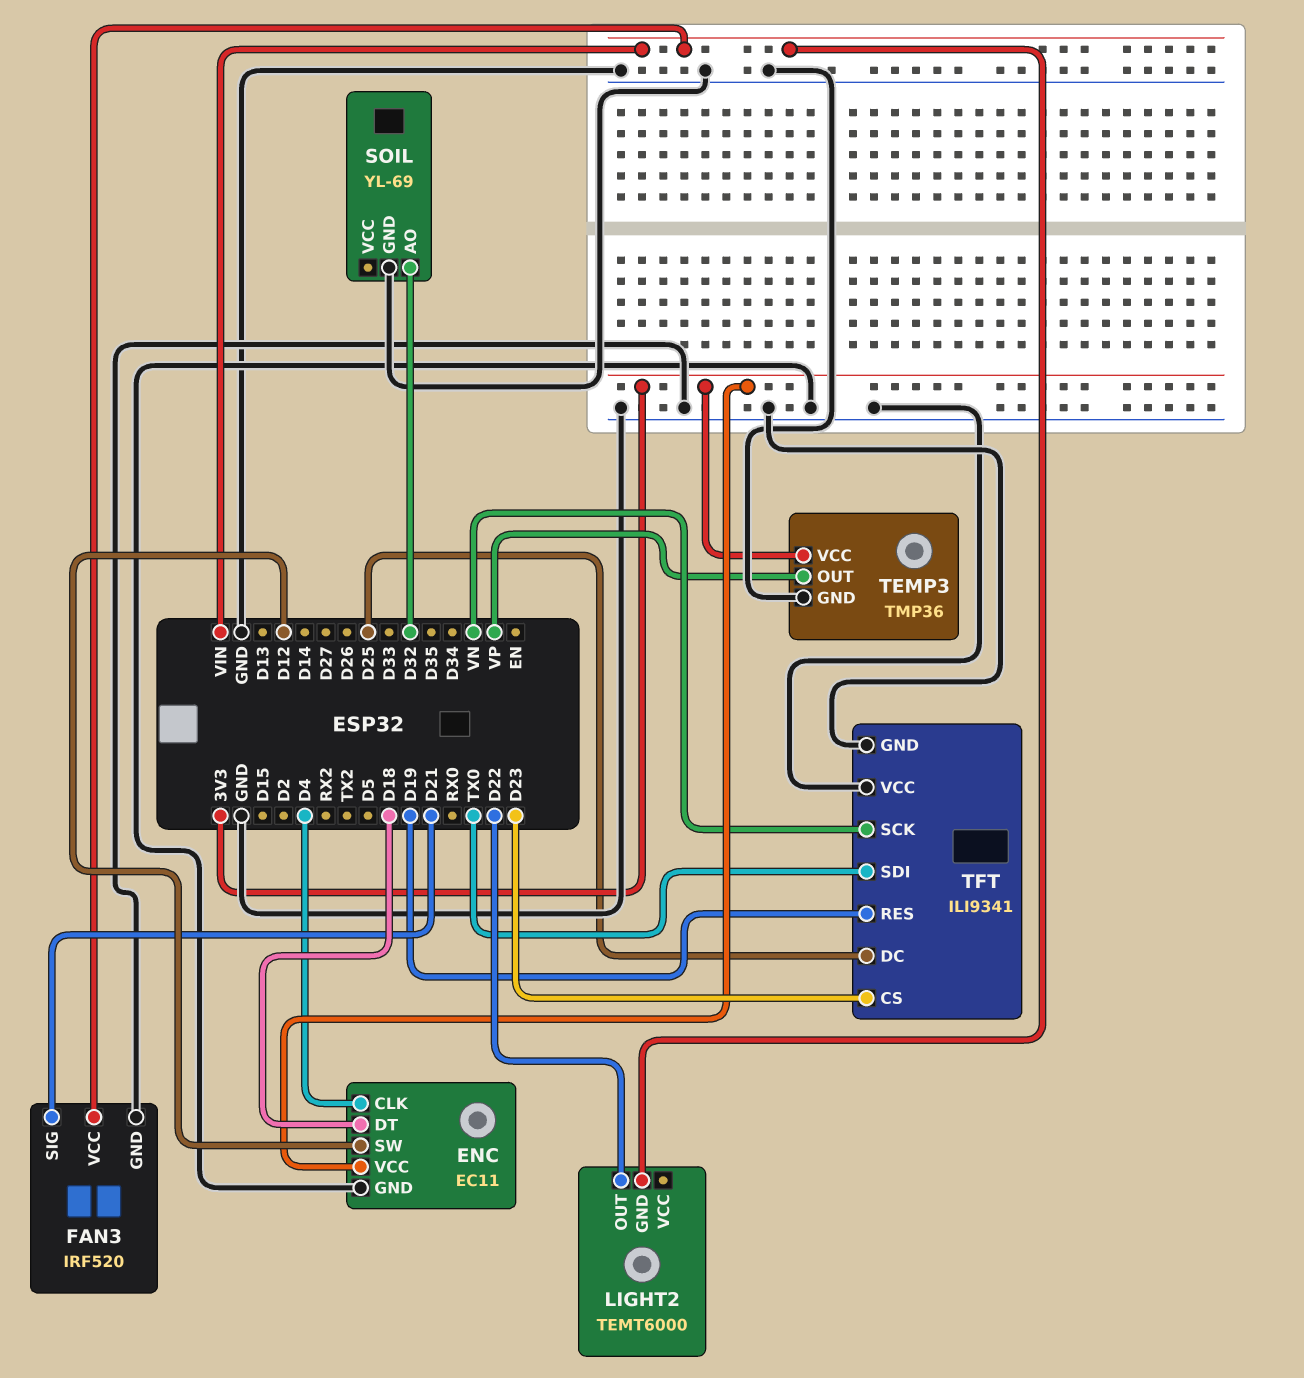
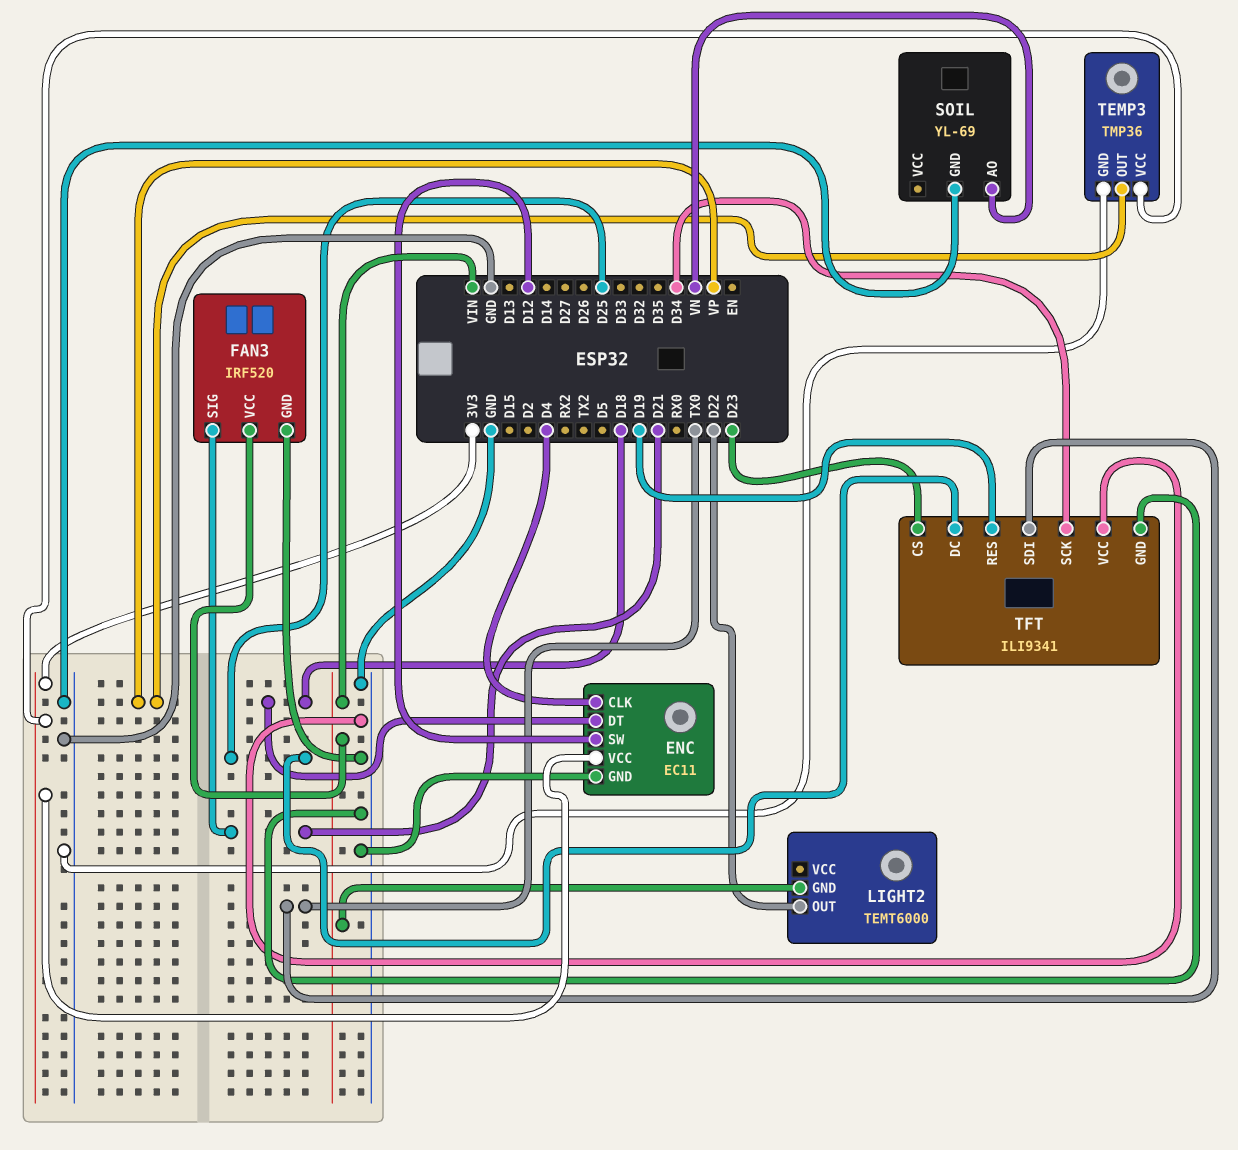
SOIL pin AO: D32 -> VN
TFT pin SCK: VN -> D34

